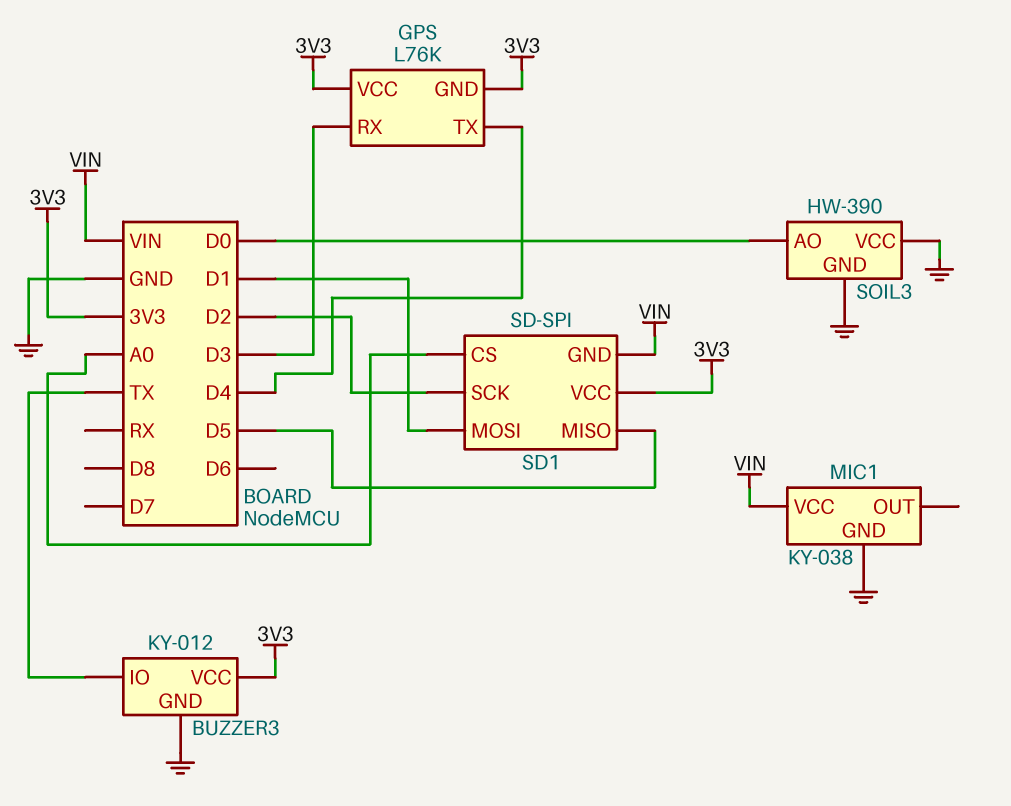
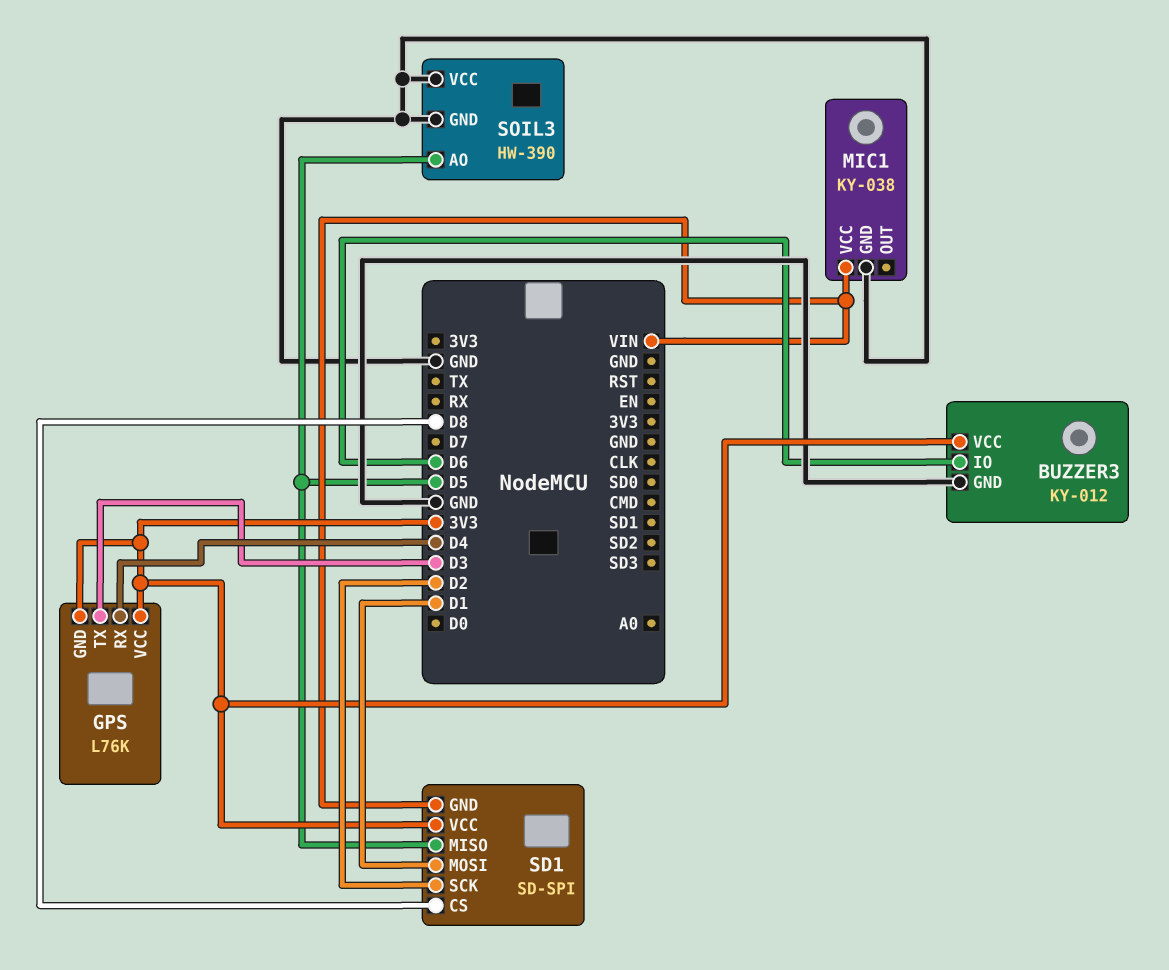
BUZZER3 pin IO: TX -> D6
GPS pin RX: D3 -> D4
GPS pin TX: D4 -> D3
SD1 pin CS: A0 -> D8
SOIL3 pin AO: D0 -> D5

